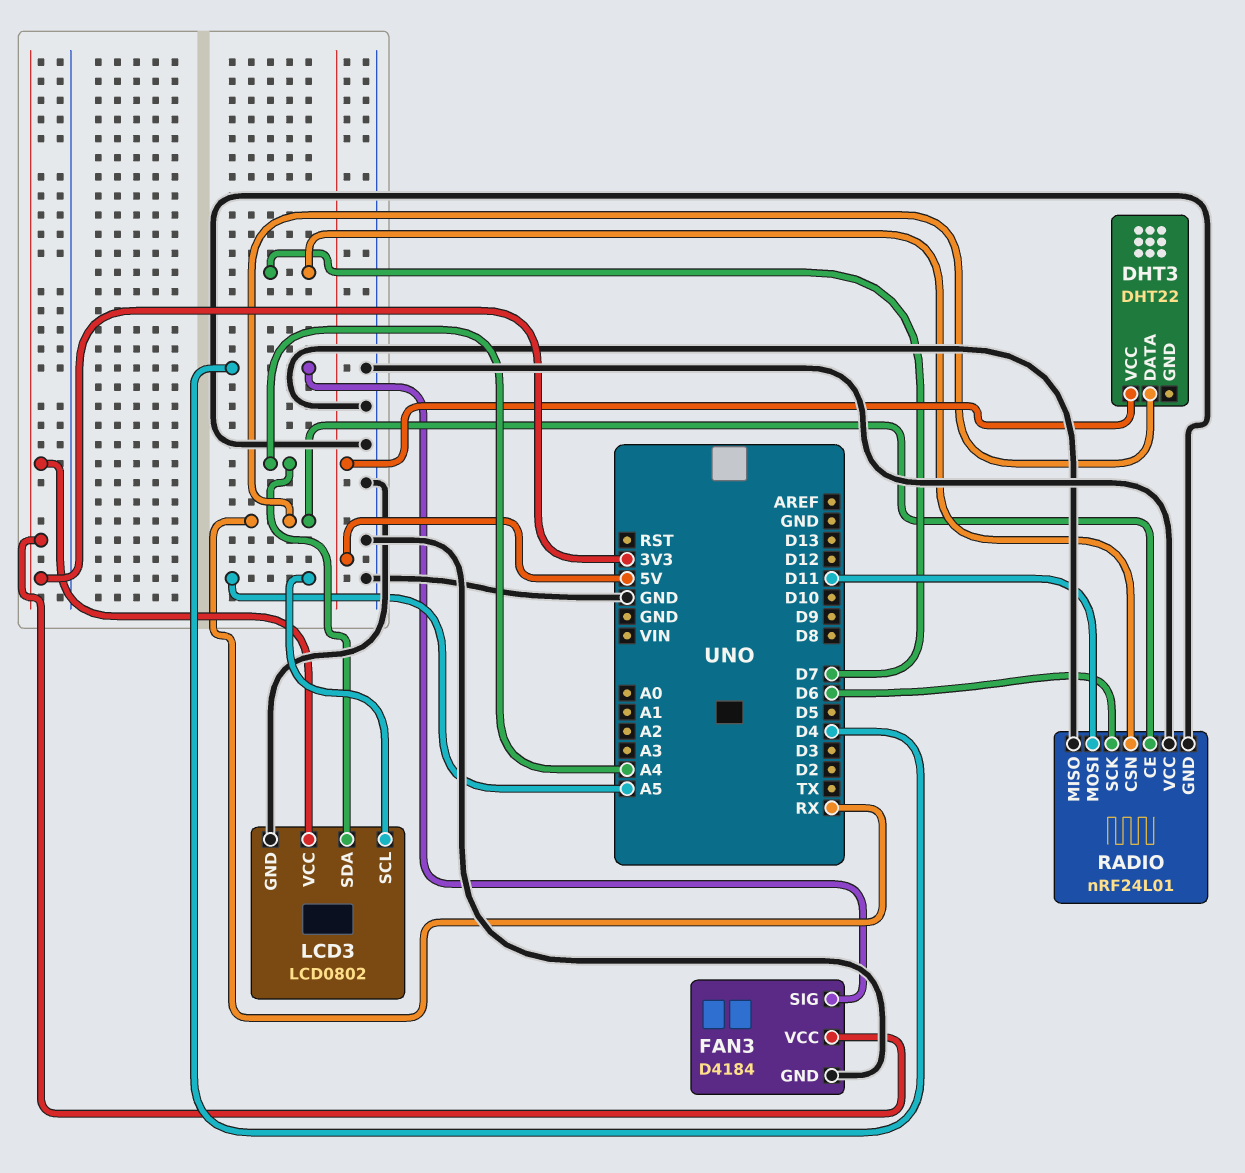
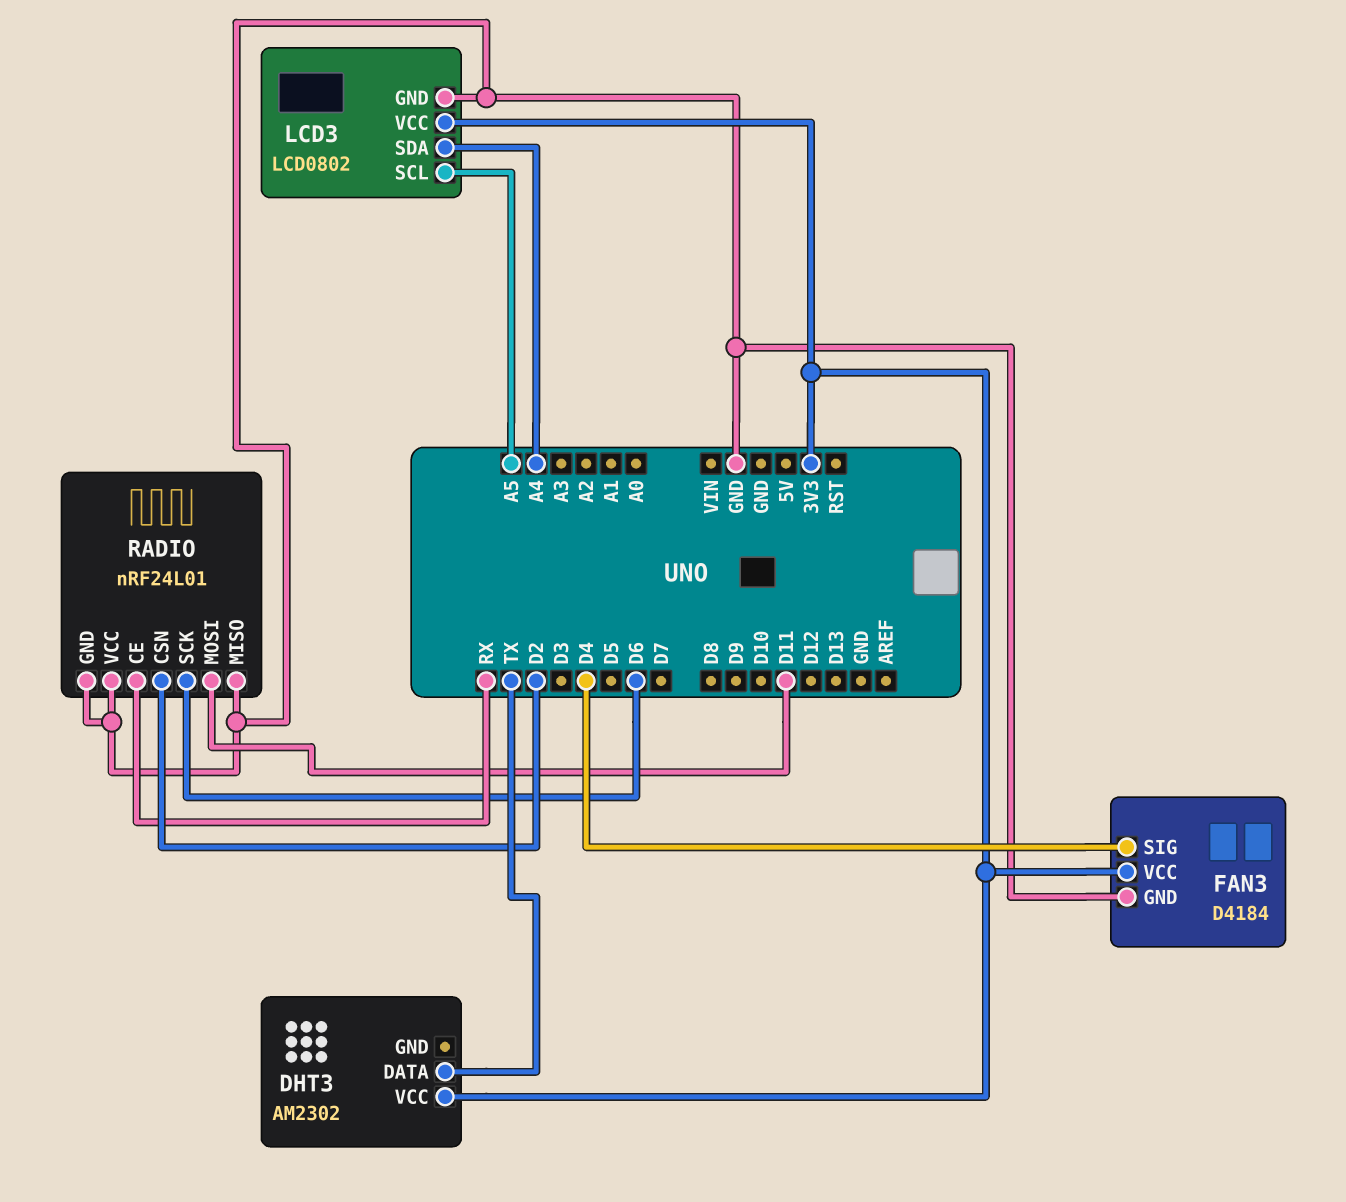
DHT3: DHT22 -> AM2302
DHT3 pin DATA: RX -> TX
DHT3 pin VCC: 5V -> 3V3
RADIO pin CSN: D7 -> D2

